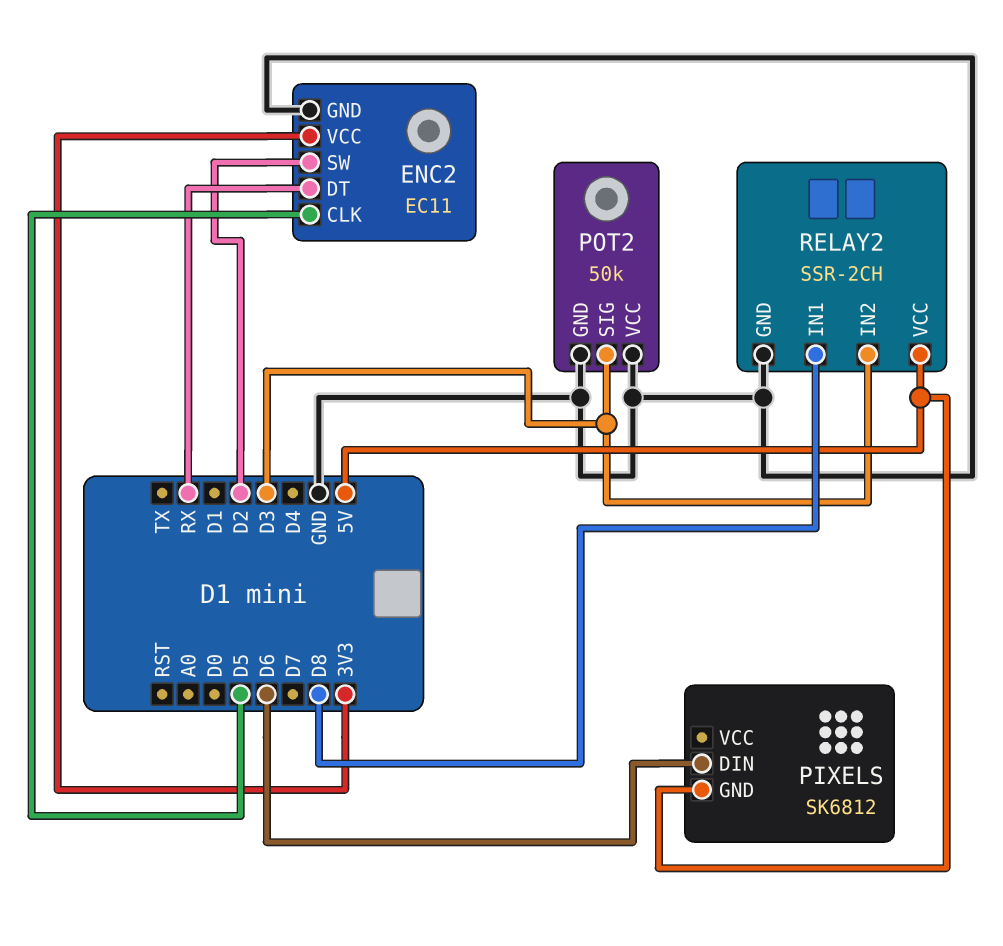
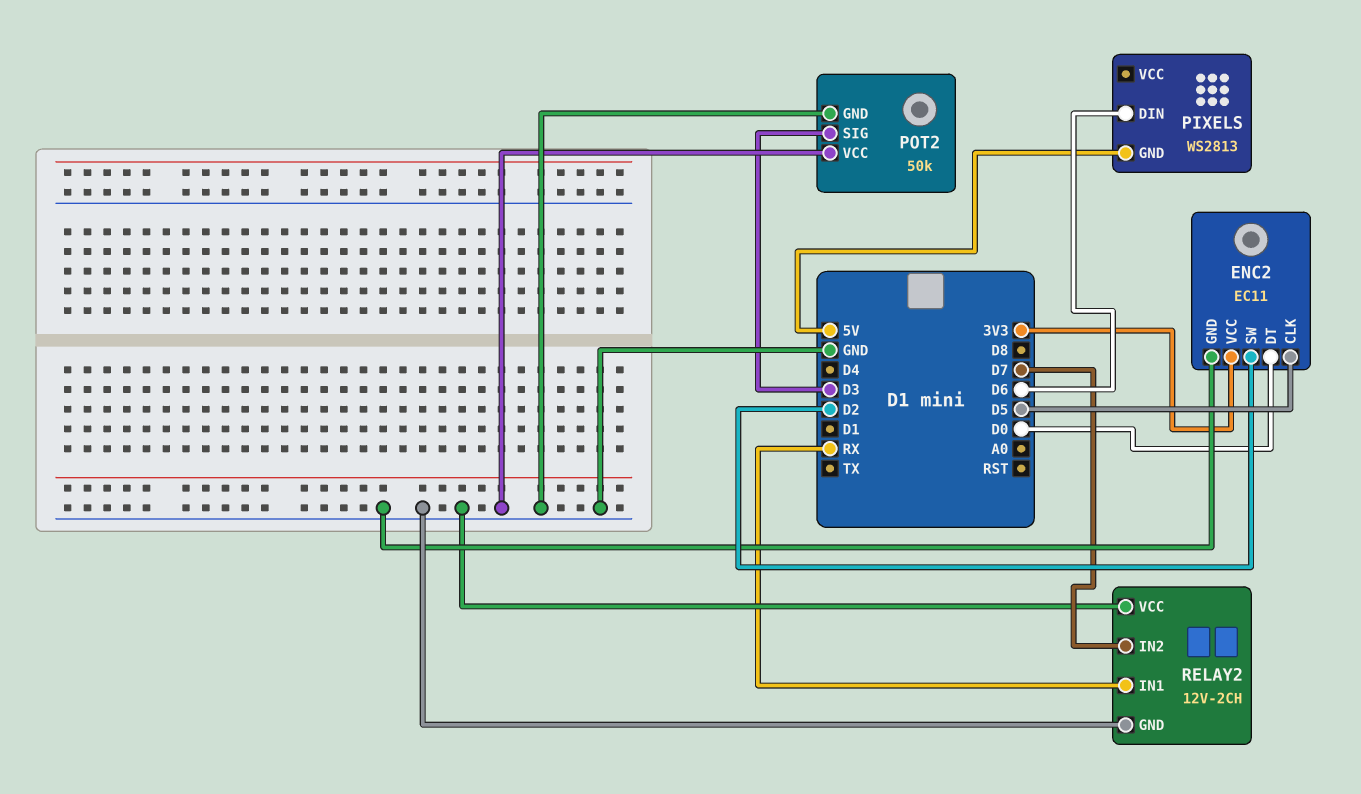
ENC2 pin DT: RX -> D0
PIXELS: SK6812 -> WS2813
RELAY2: SSR-2CH -> 12V-2CH
RELAY2 pin IN1: D8 -> RX
RELAY2 pin IN2: D3 -> D7
RELAY2 pin VCC: 5V -> GND

